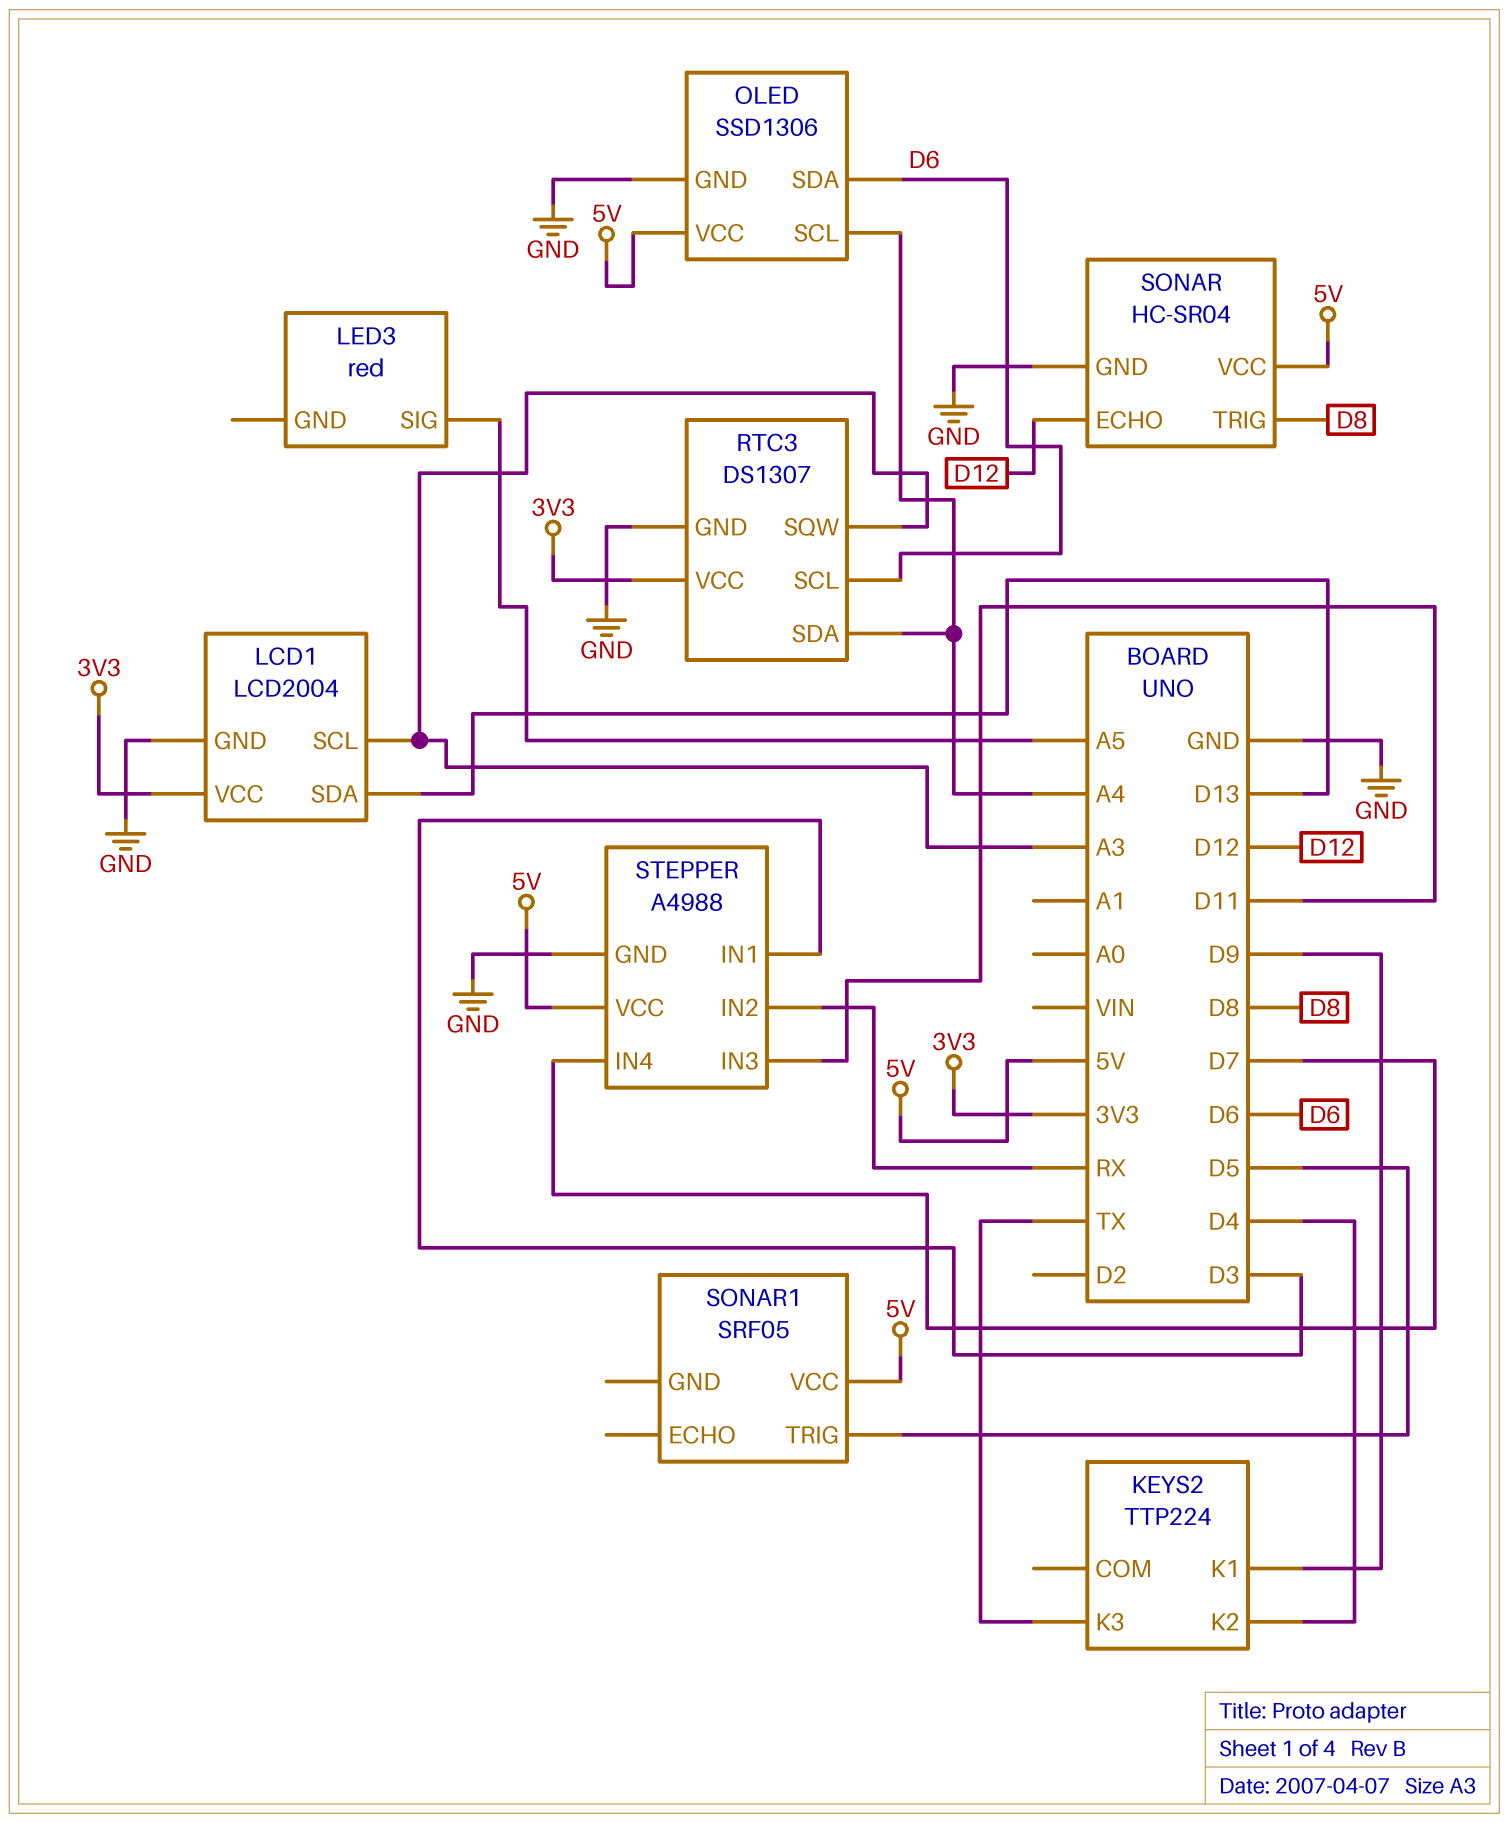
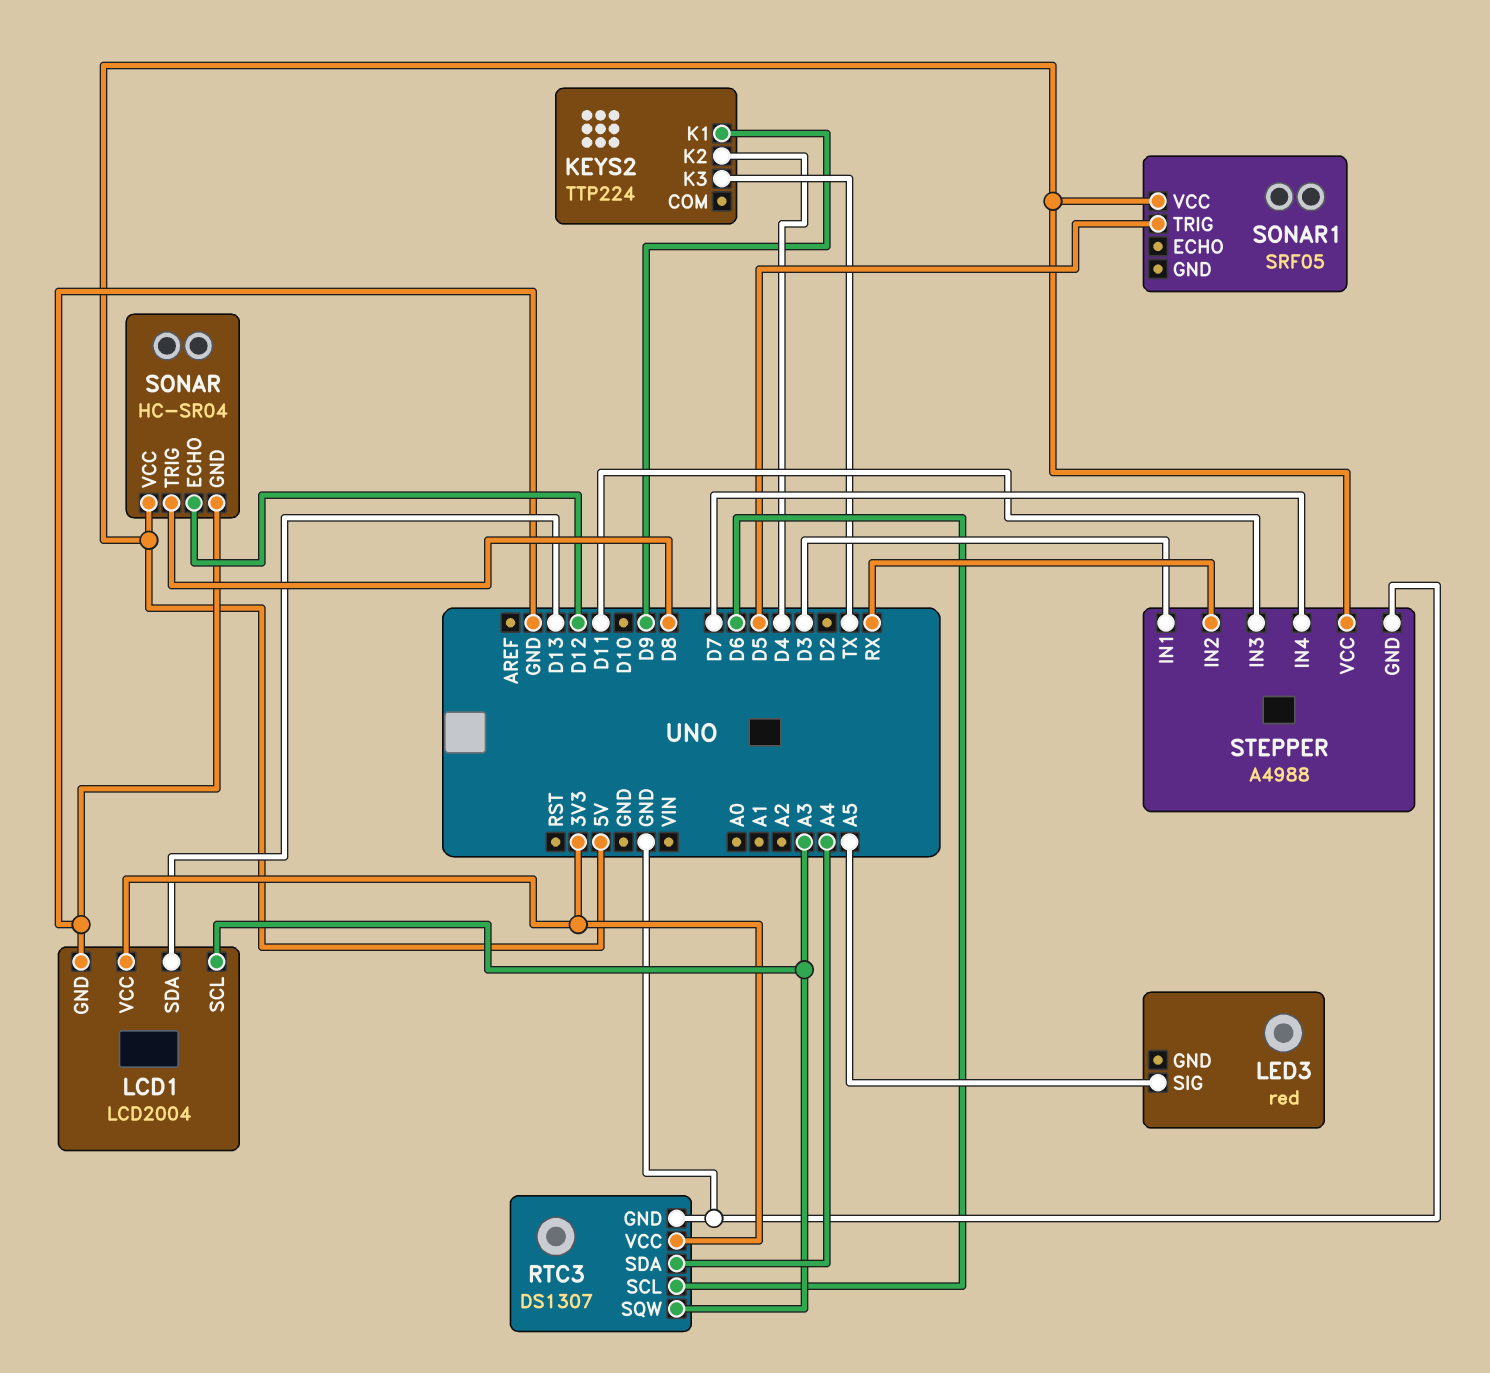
OLED: SSD1306 -> none
OLED pin GND: GND -> none
OLED pin SCL: A4 -> none
OLED pin SDA: D6 -> none
OLED pin VCC: 5V -> none

